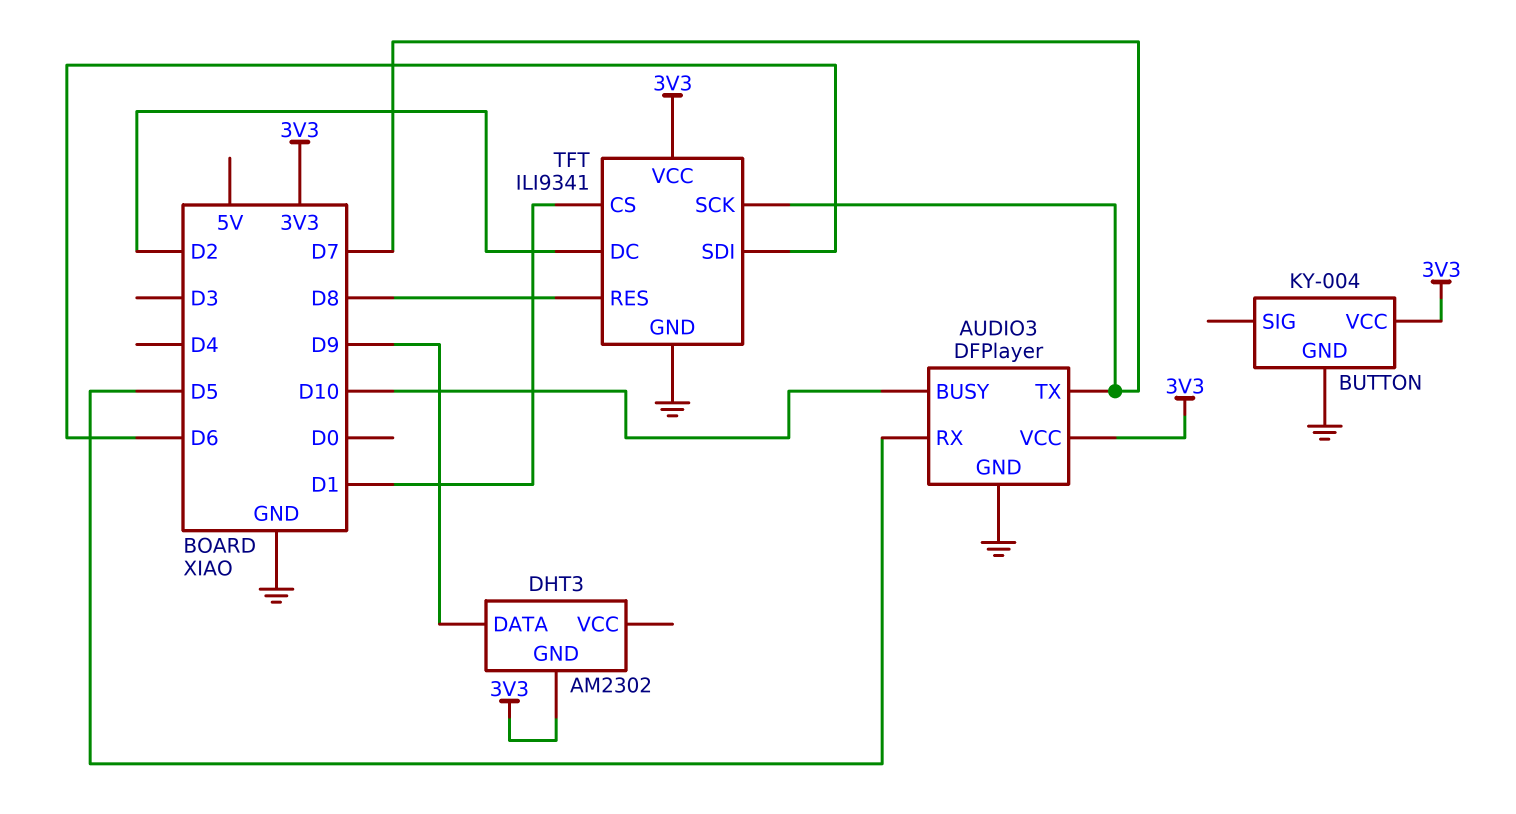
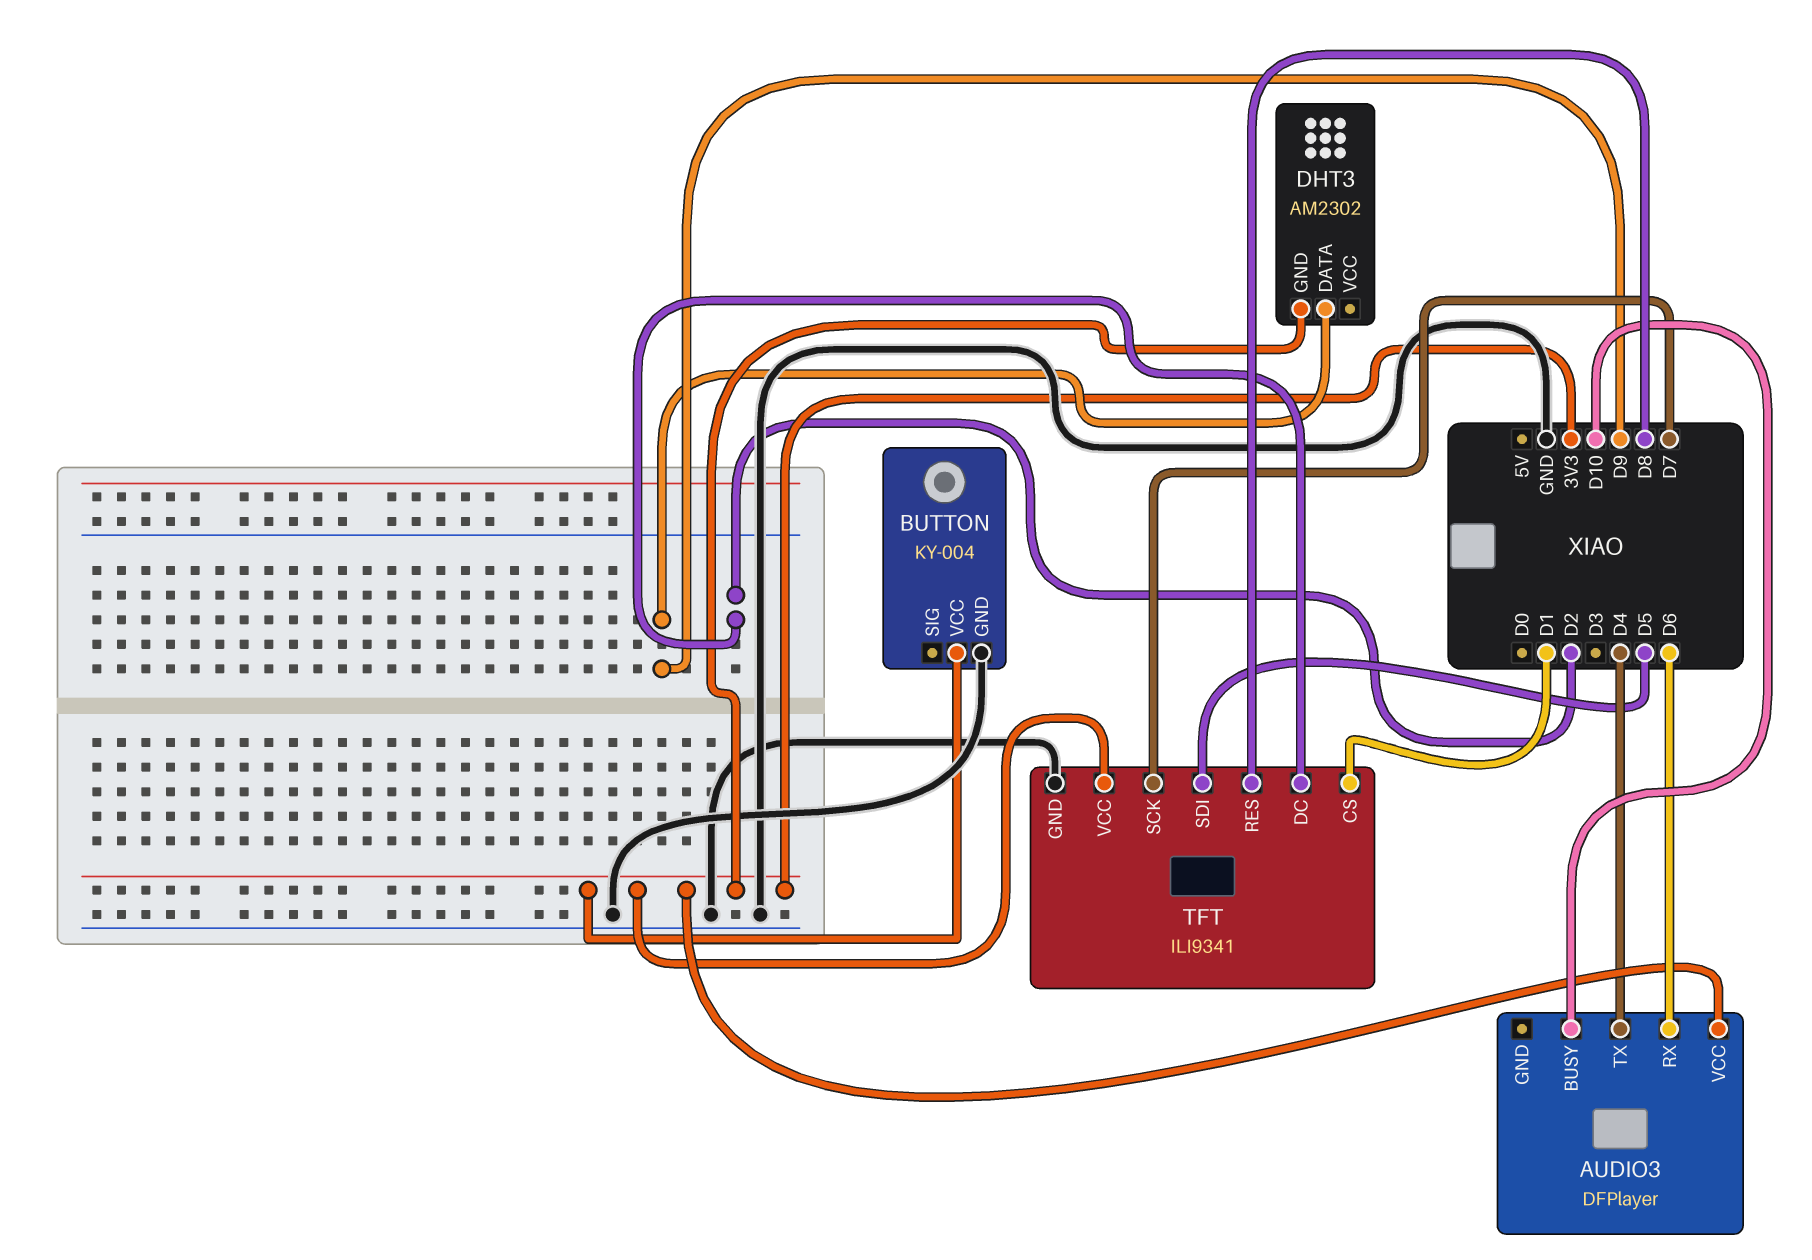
AUDIO3 pin GND: GND -> none
AUDIO3 pin RX: D5 -> D6
AUDIO3 pin TX: D7 -> D4
TFT pin SDI: D6 -> D5

